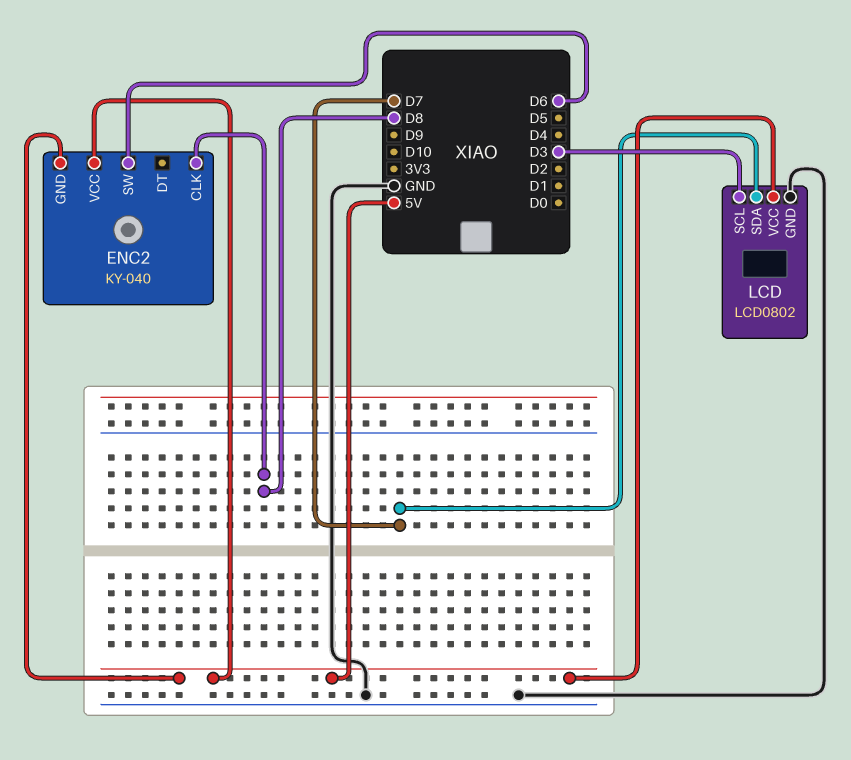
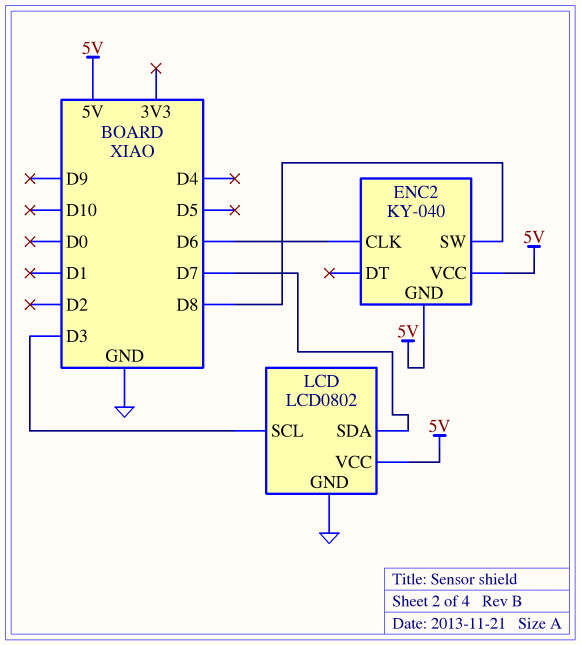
ENC2 pin CLK: D8 -> D6
ENC2 pin SW: D6 -> D8

